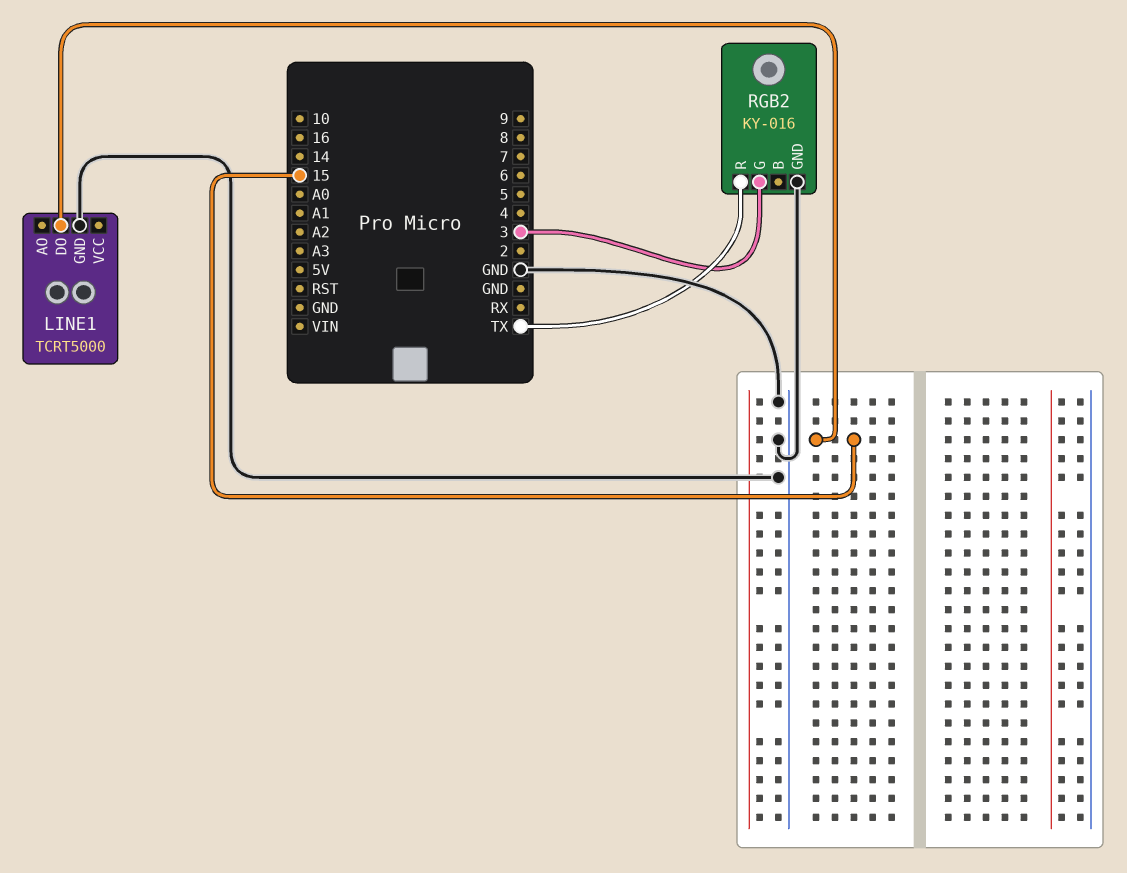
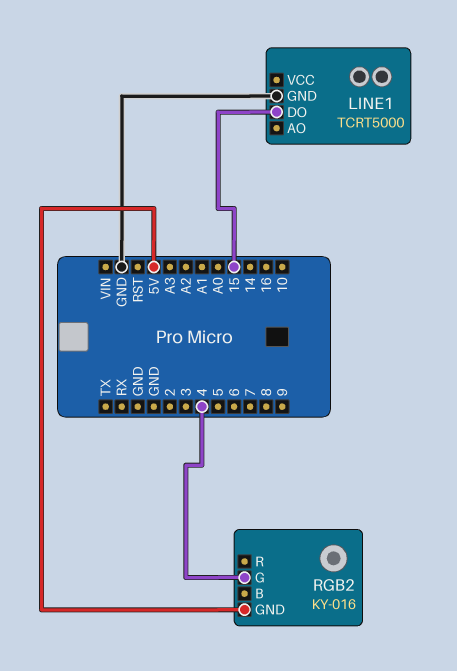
RGB2 pin G: 3 -> 4
RGB2 pin GND: GND -> 5V
RGB2 pin R: TX -> none

